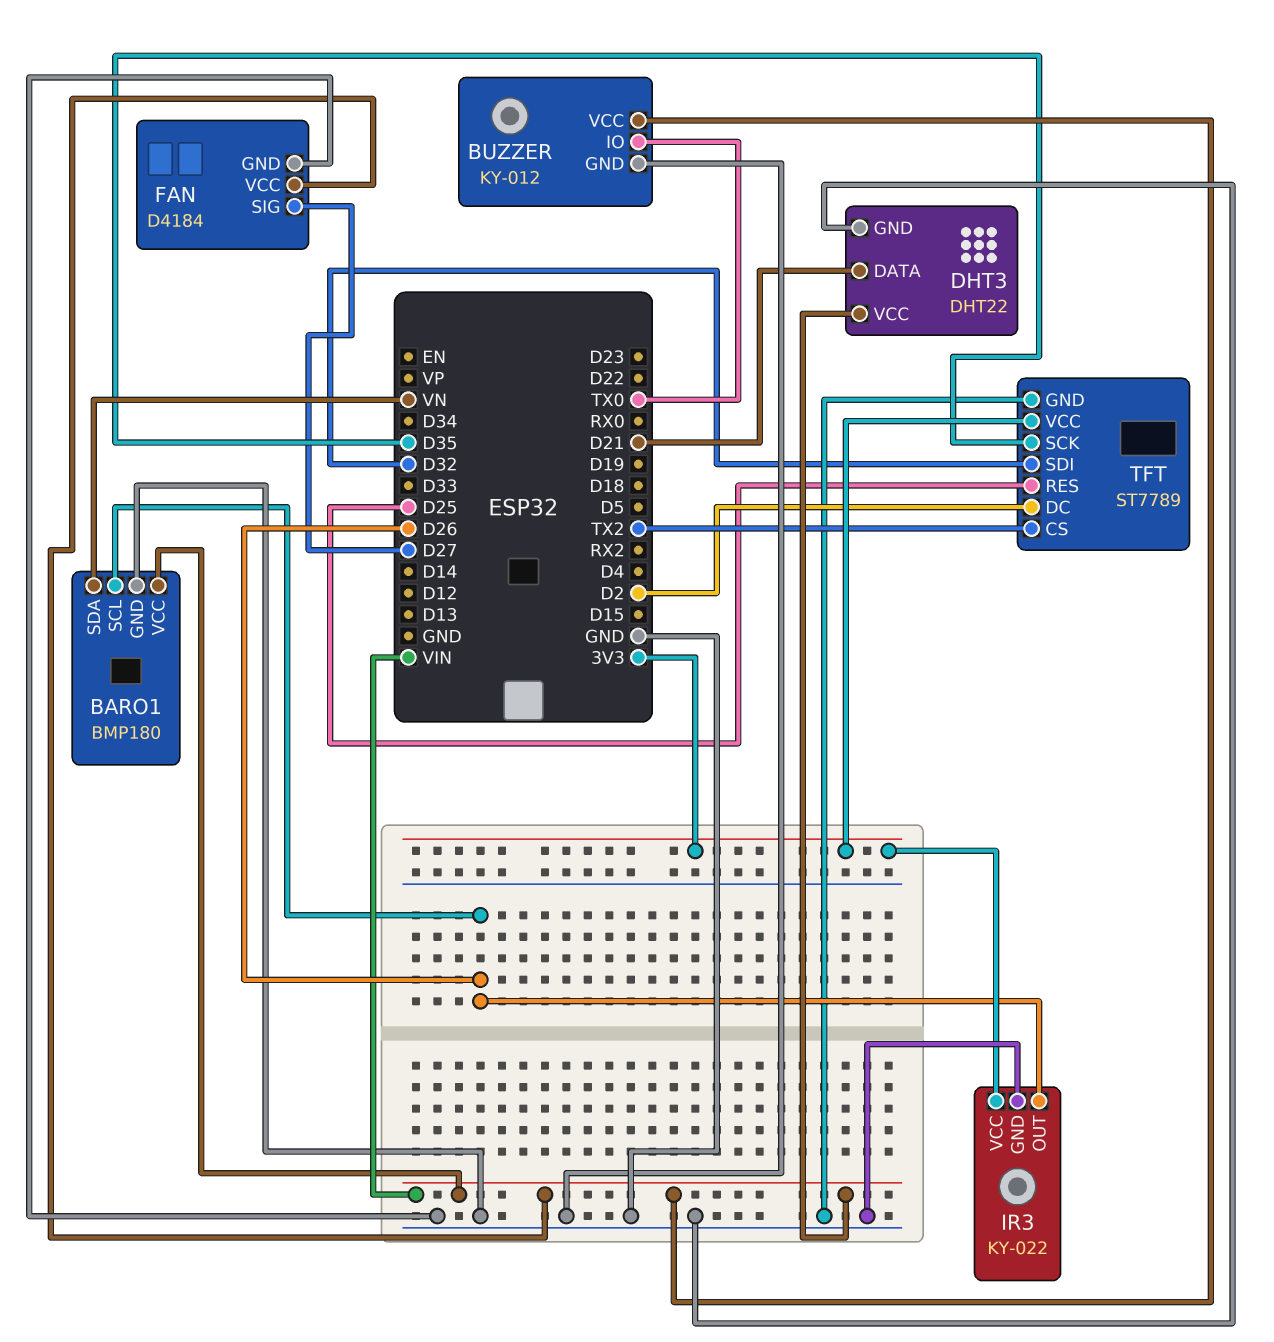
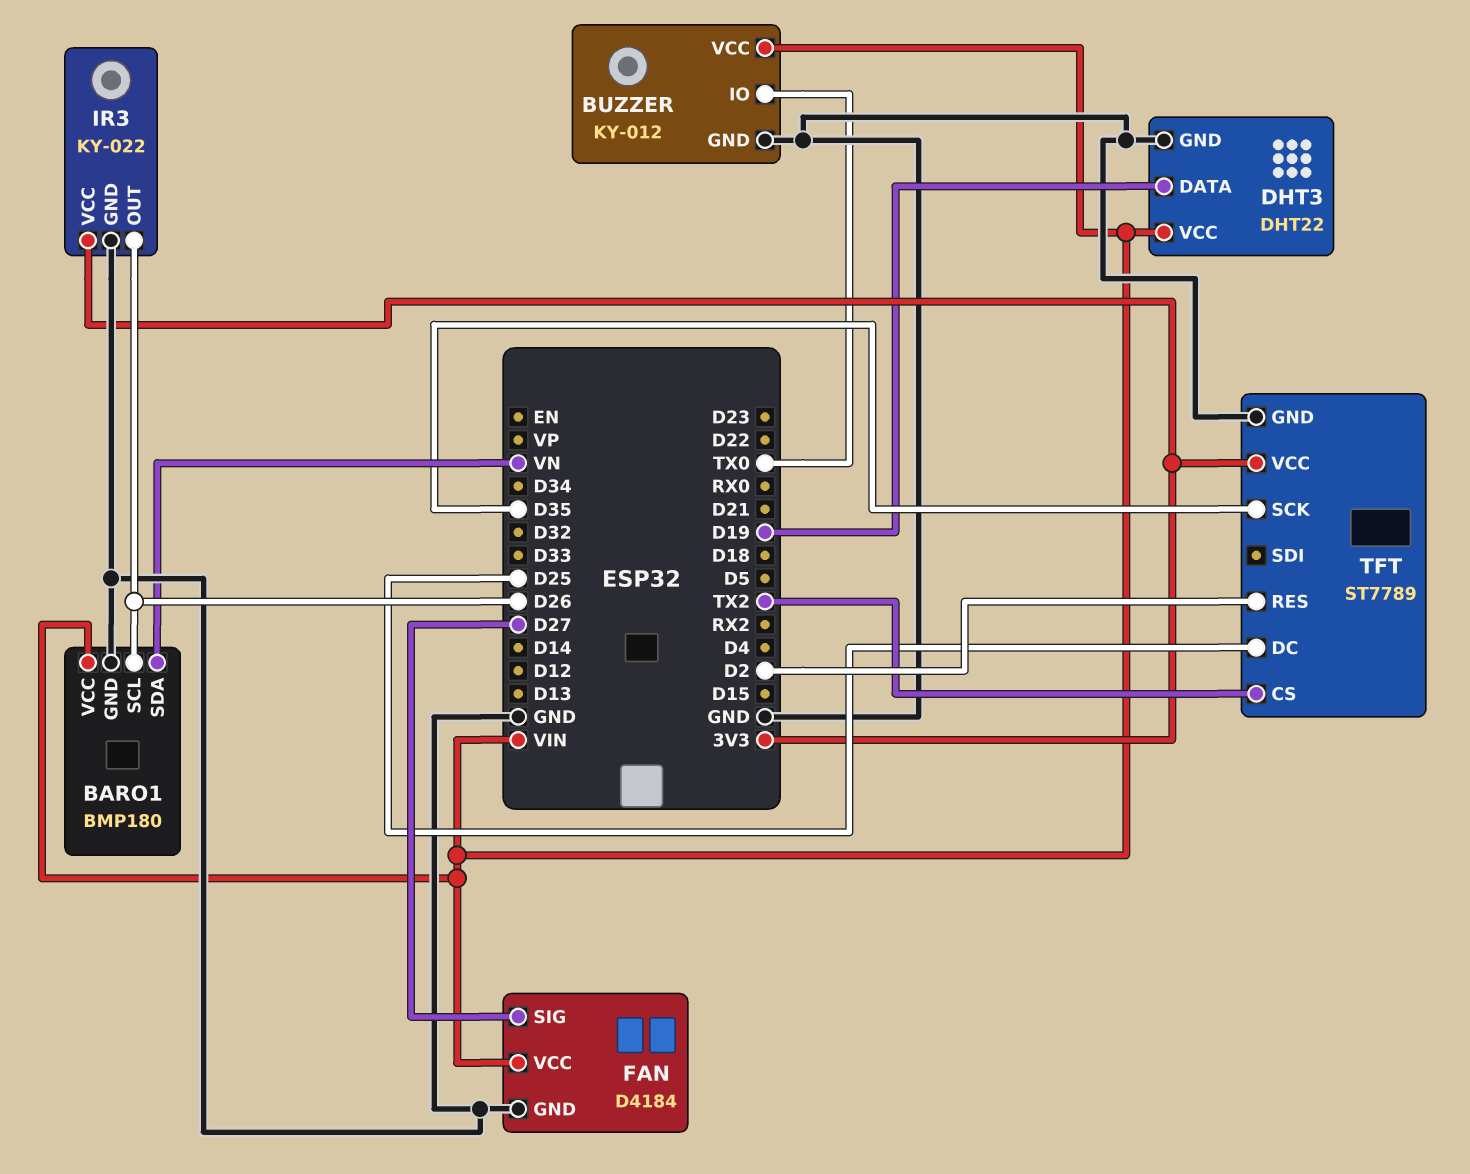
DHT3 pin DATA: D21 -> D19
TFT pin DC: D2 -> D25
TFT pin RES: D25 -> D2
TFT pin SDI: D32 -> none

